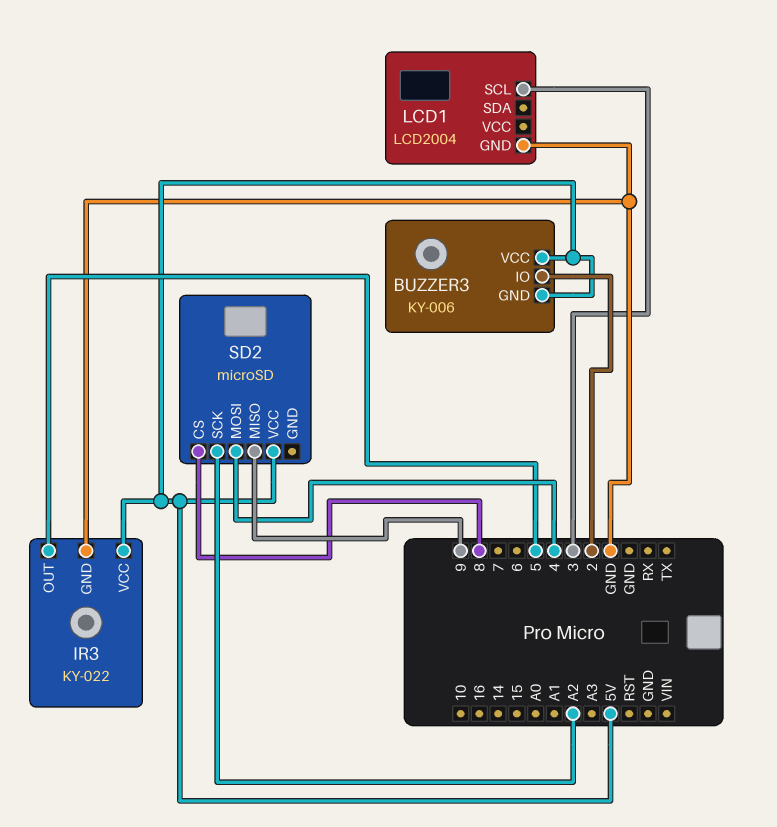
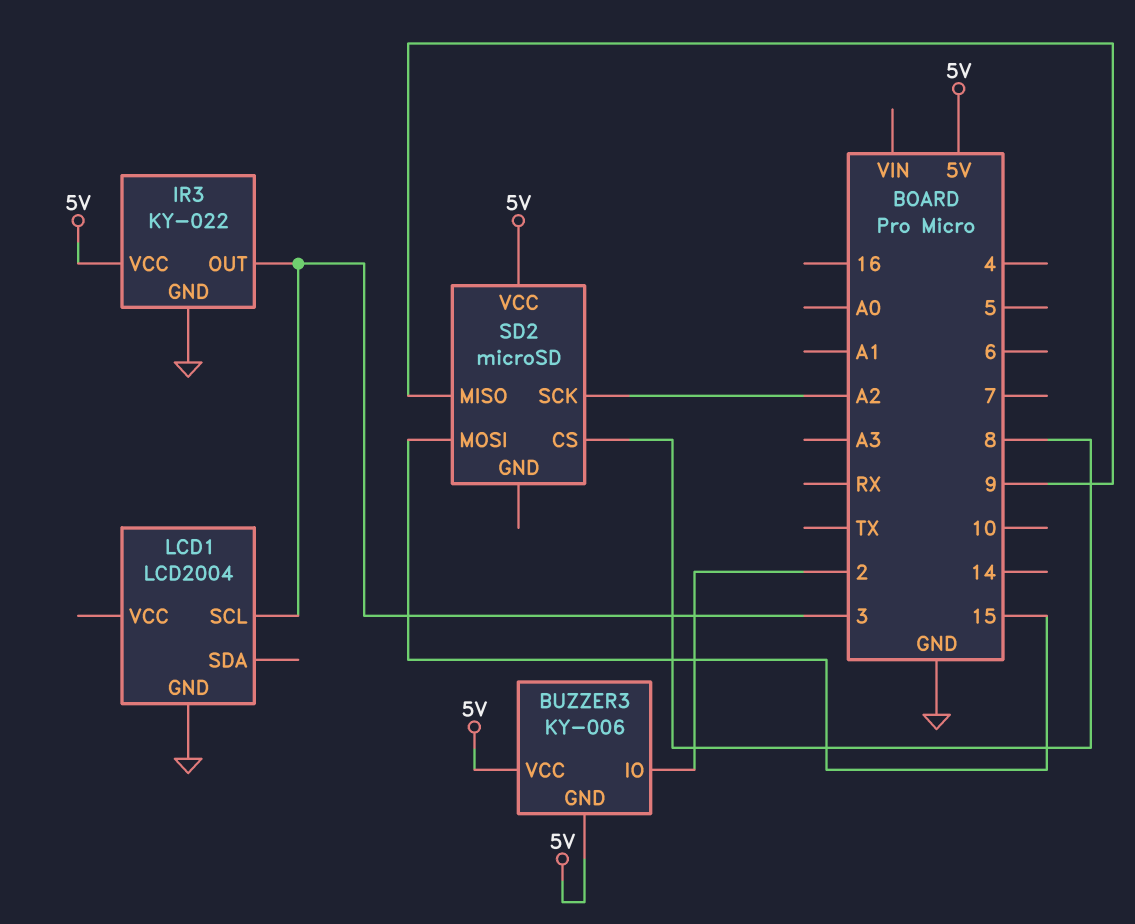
IR3 pin OUT: 5 -> 3
SD2 pin MOSI: 4 -> 15

